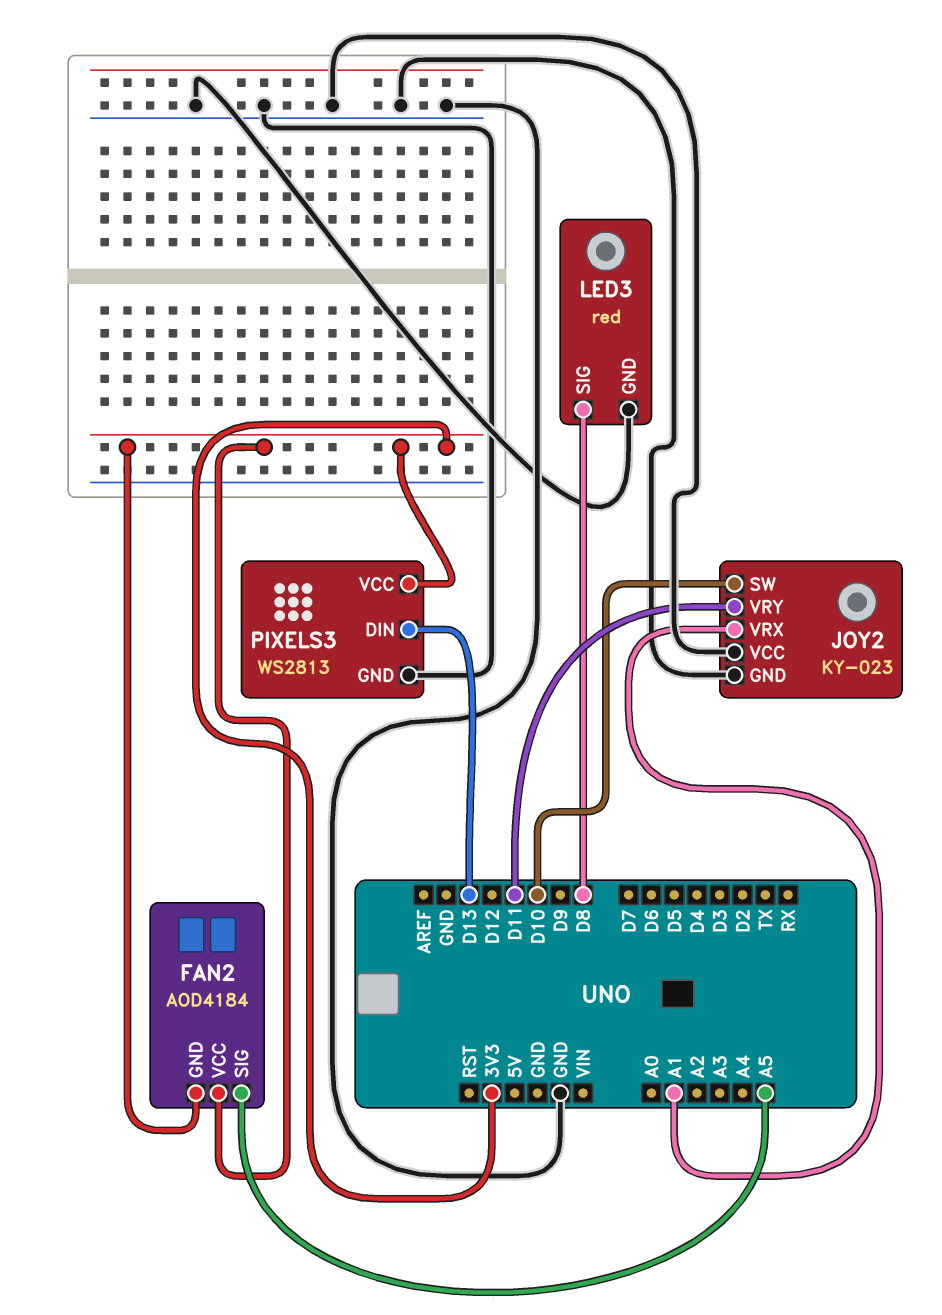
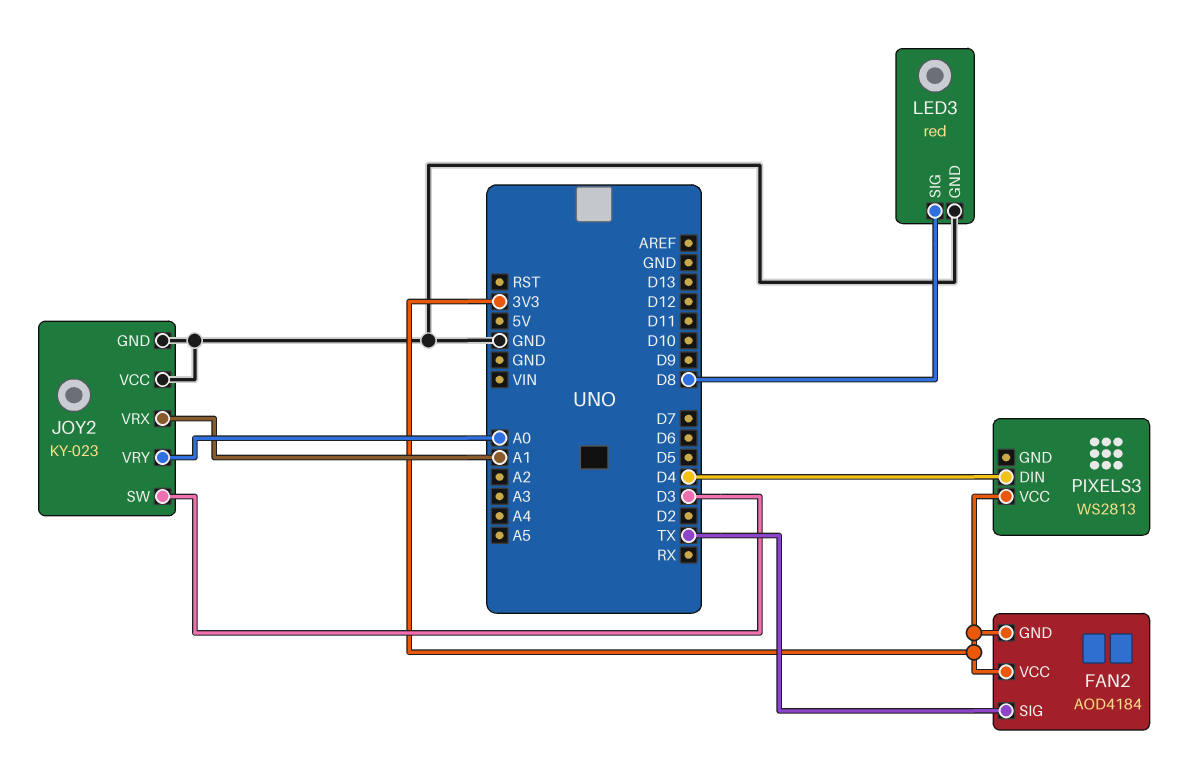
FAN2 pin SIG: A5 -> TX
JOY2 pin SW: D10 -> D3
JOY2 pin VRY: D11 -> A0
PIXELS3 pin DIN: D13 -> D4
PIXELS3 pin GND: GND -> none

